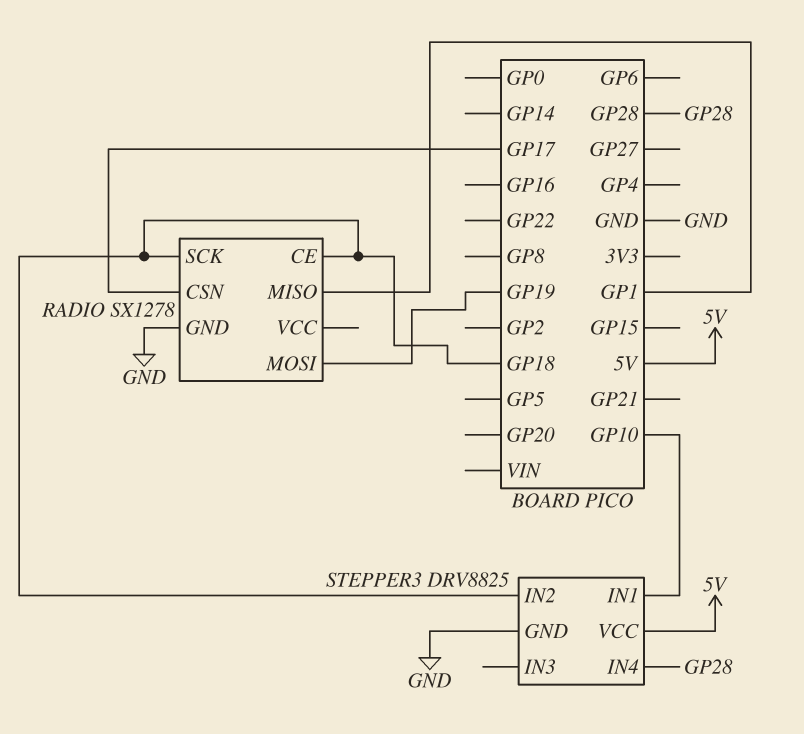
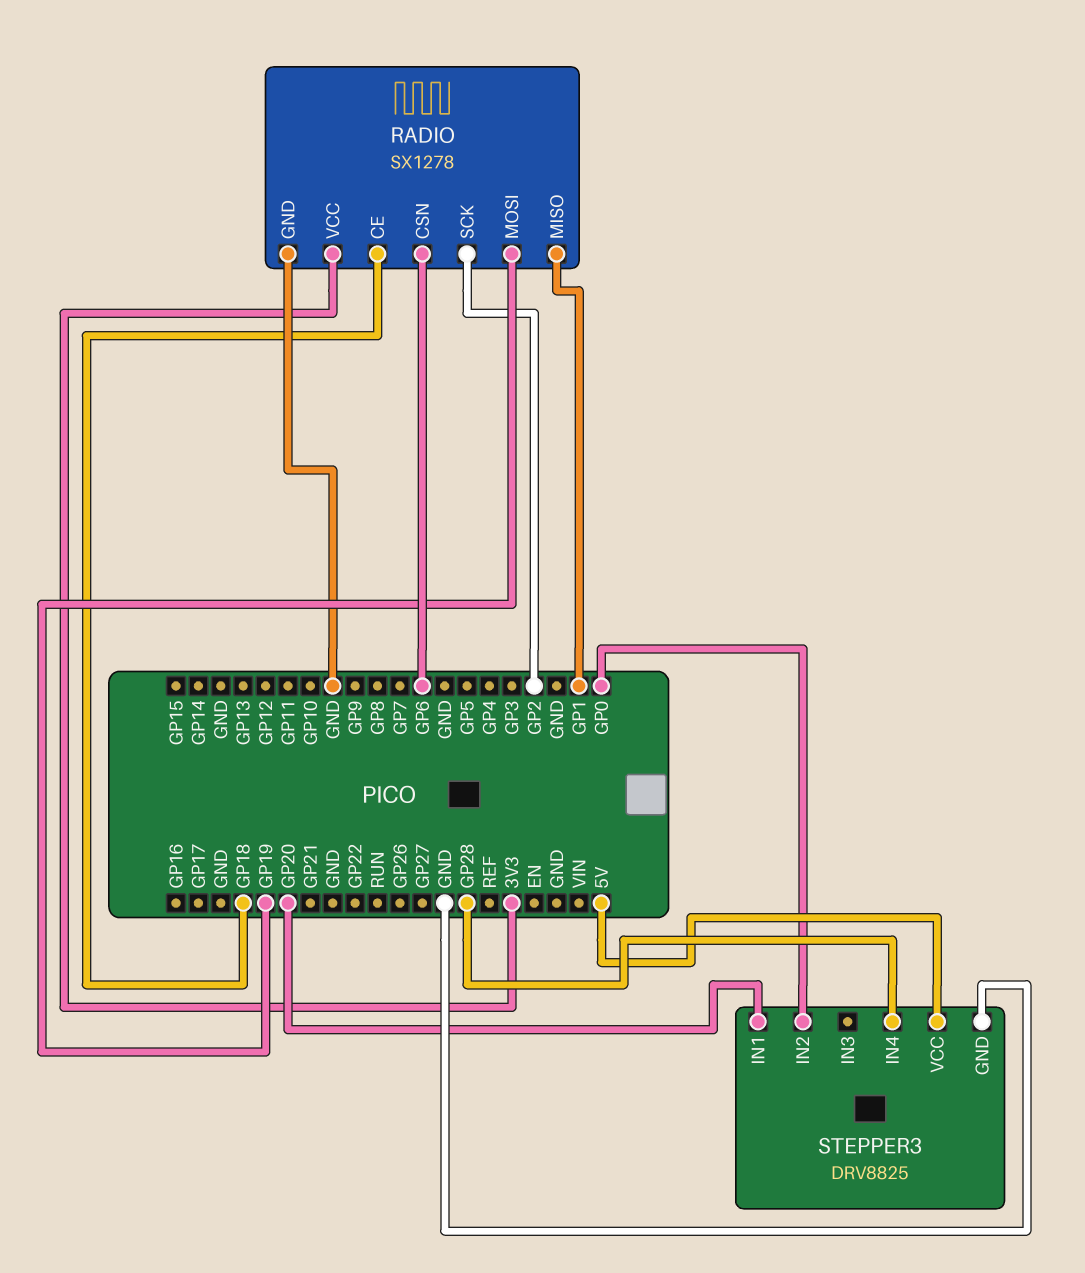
RADIO pin CSN: GP17 -> GP6
RADIO pin SCK: GP18 -> GP2
RADIO pin VCC: none -> 3V3
STEPPER3 pin IN1: GP10 -> GP20
STEPPER3 pin IN2: GP18 -> GP0

